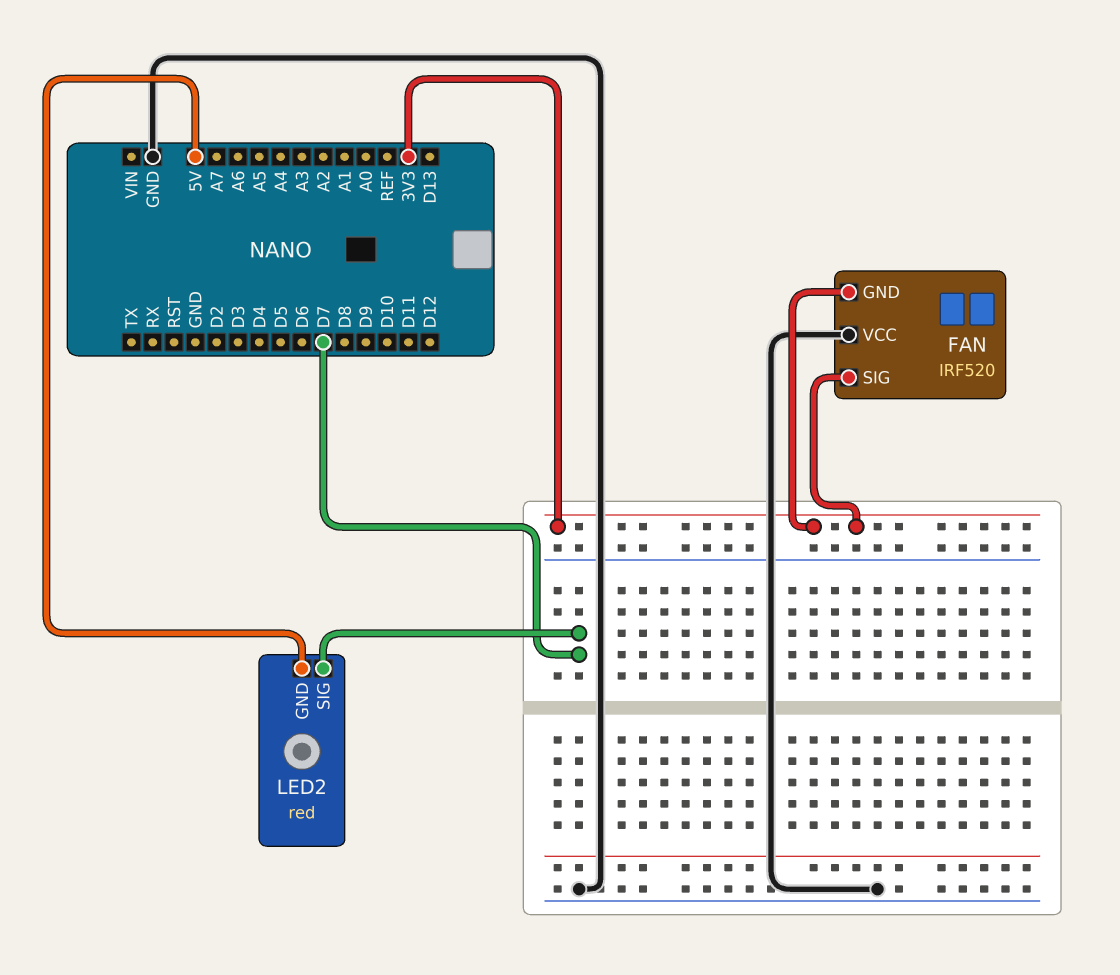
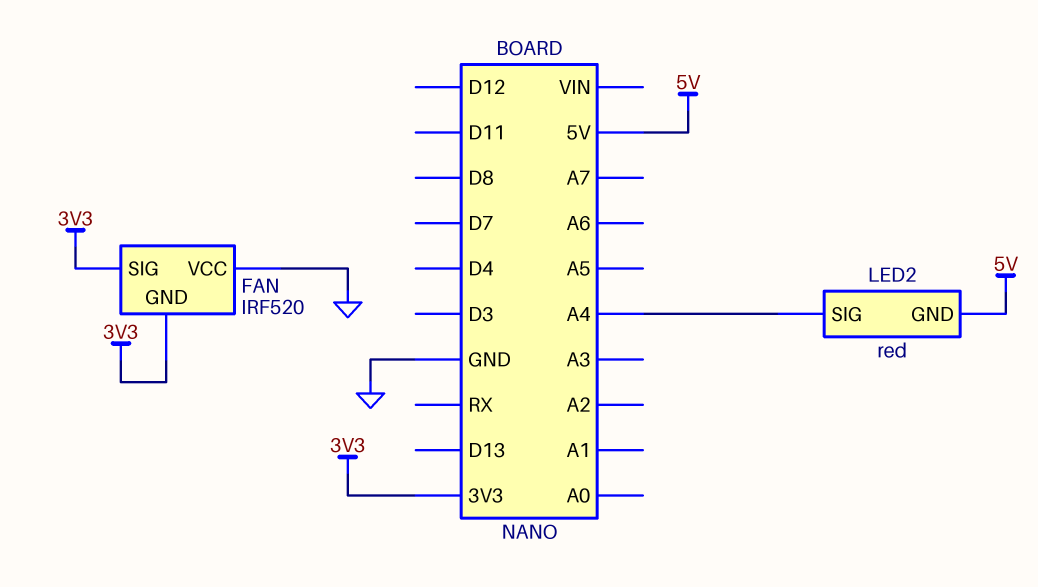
LED2 pin SIG: D7 -> A4

